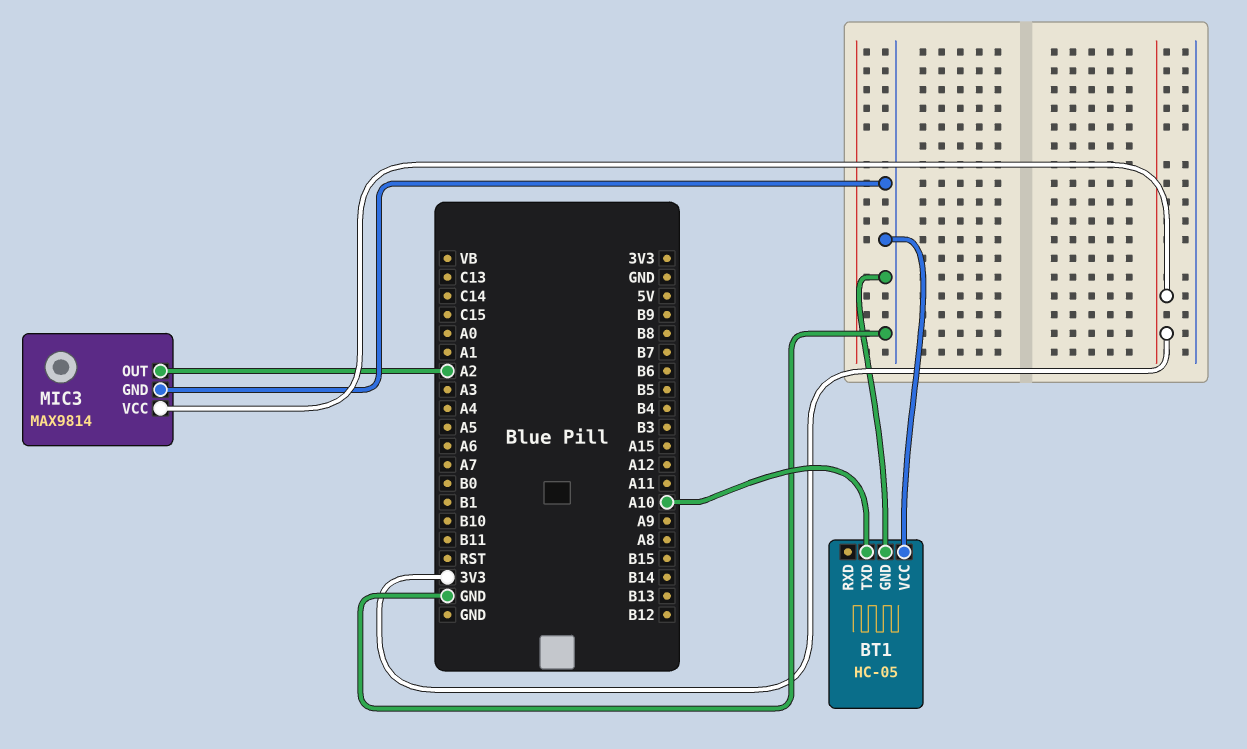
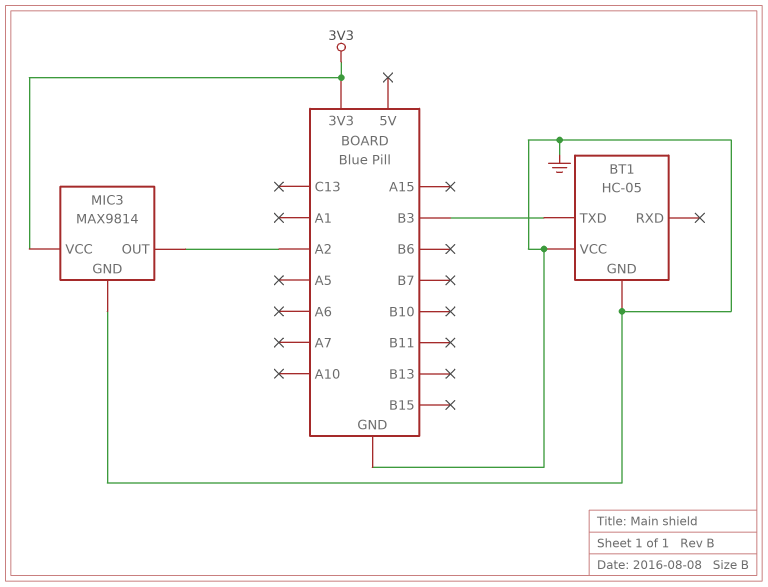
BT1 pin TXD: A10 -> B3

